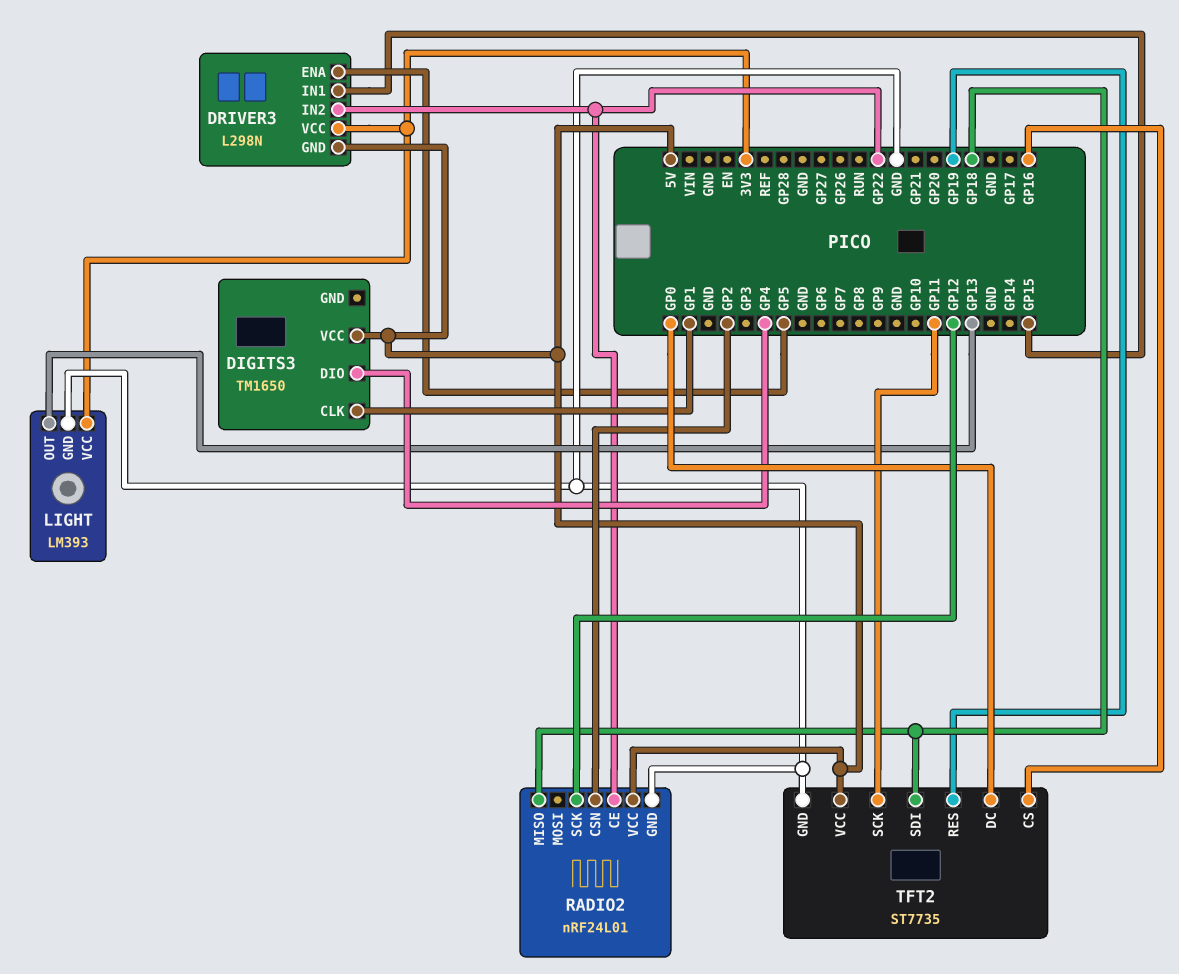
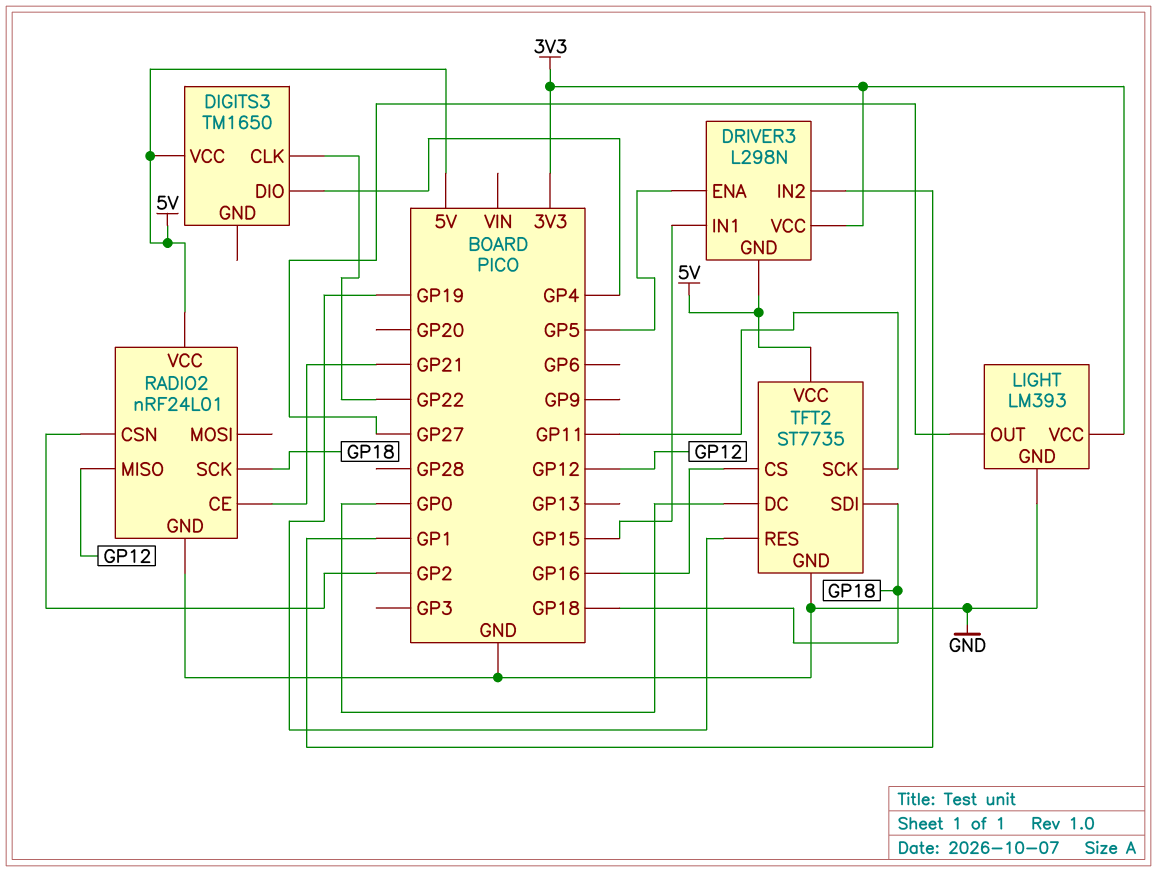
DIGITS3 pin CLK: GP1 -> GP22
DRIVER3 pin IN2: GP22 -> GP1
LIGHT pin OUT: GP13 -> GP27
RADIO2 pin CE: GP22 -> GP21
RADIO2 pin MISO: GP18 -> GP12
RADIO2 pin SCK: GP12 -> GP18

